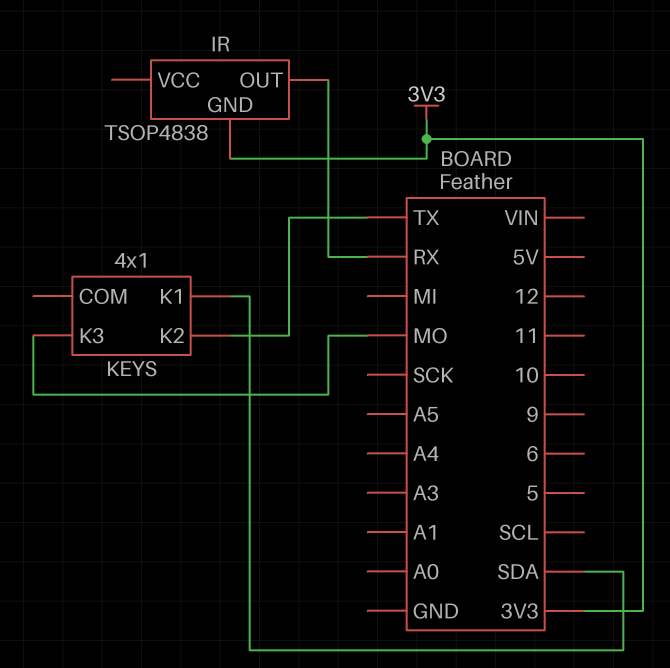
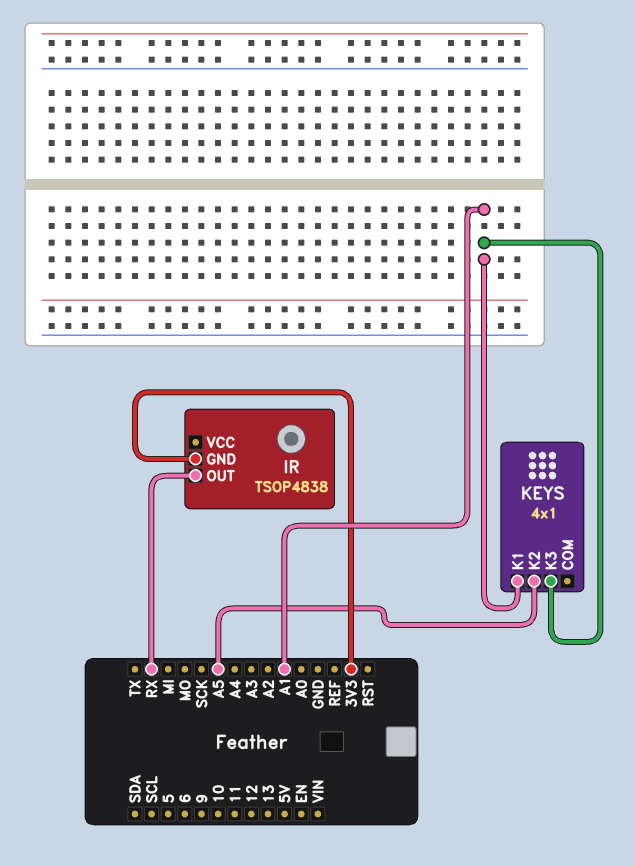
KEYS pin K1: SDA -> A1
KEYS pin K2: TX -> A5
KEYS pin K3: MO -> A1

